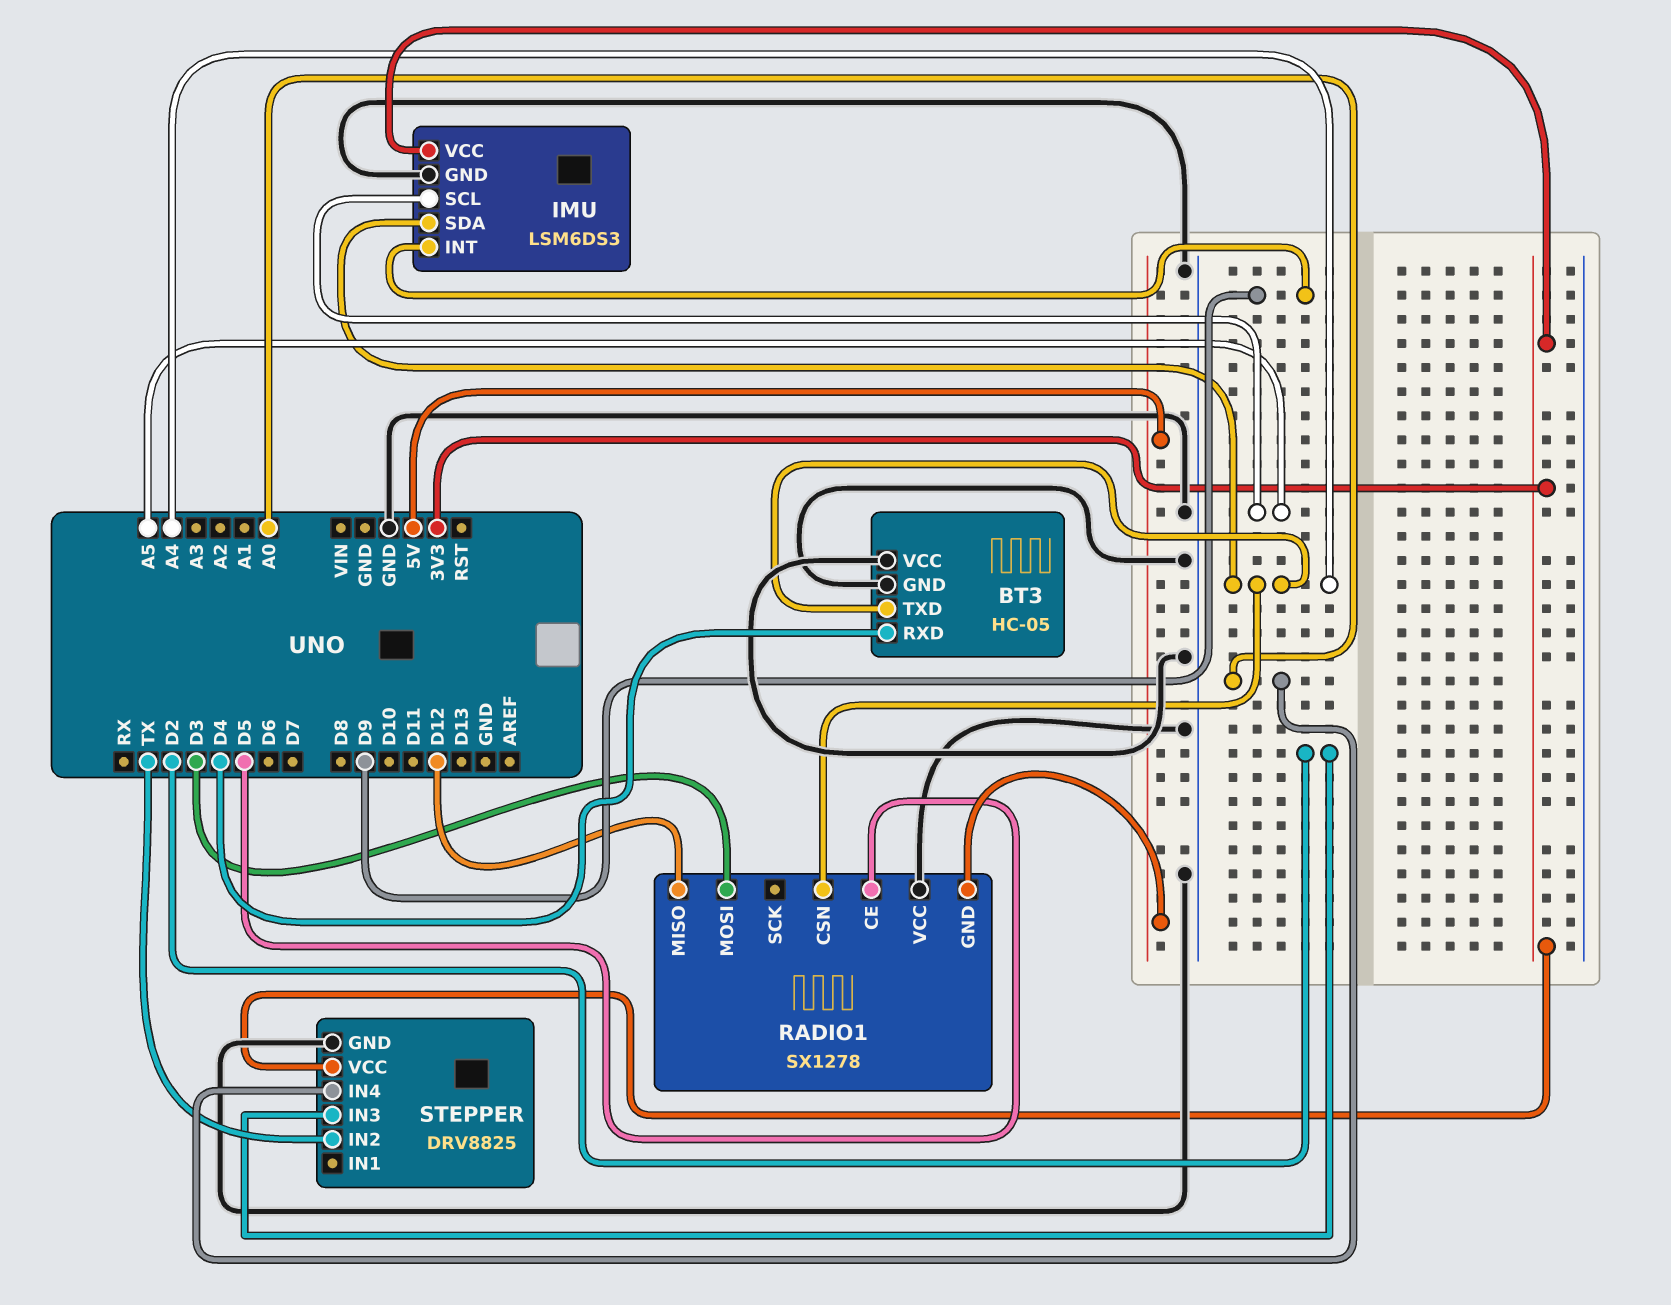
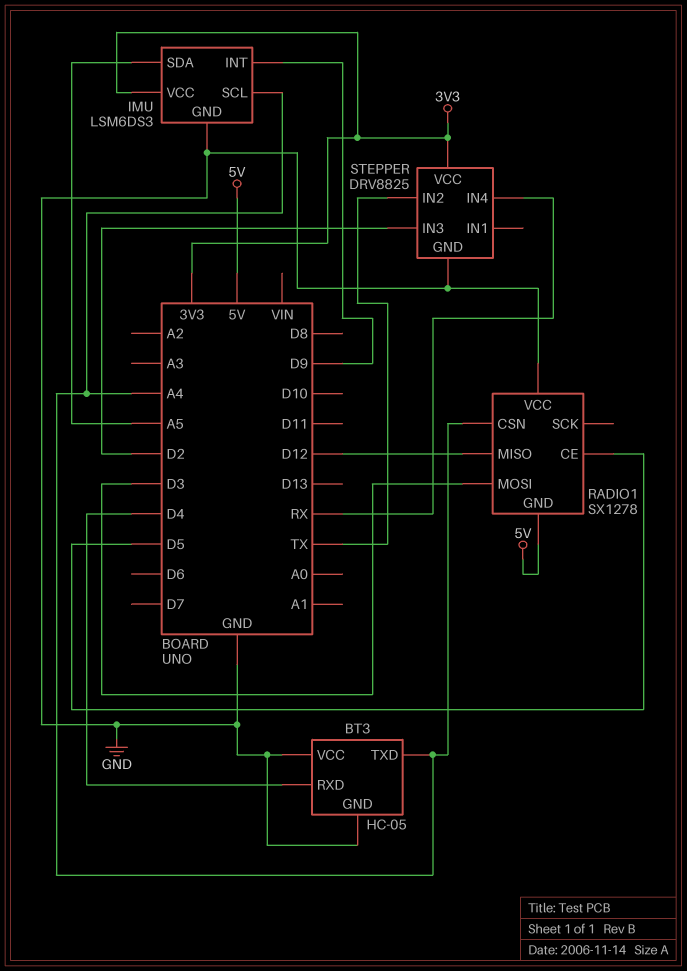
IMU pin SCL: A5 -> A4
IMU pin SDA: A4 -> A5
STEPPER pin IN4: A0 -> RX

